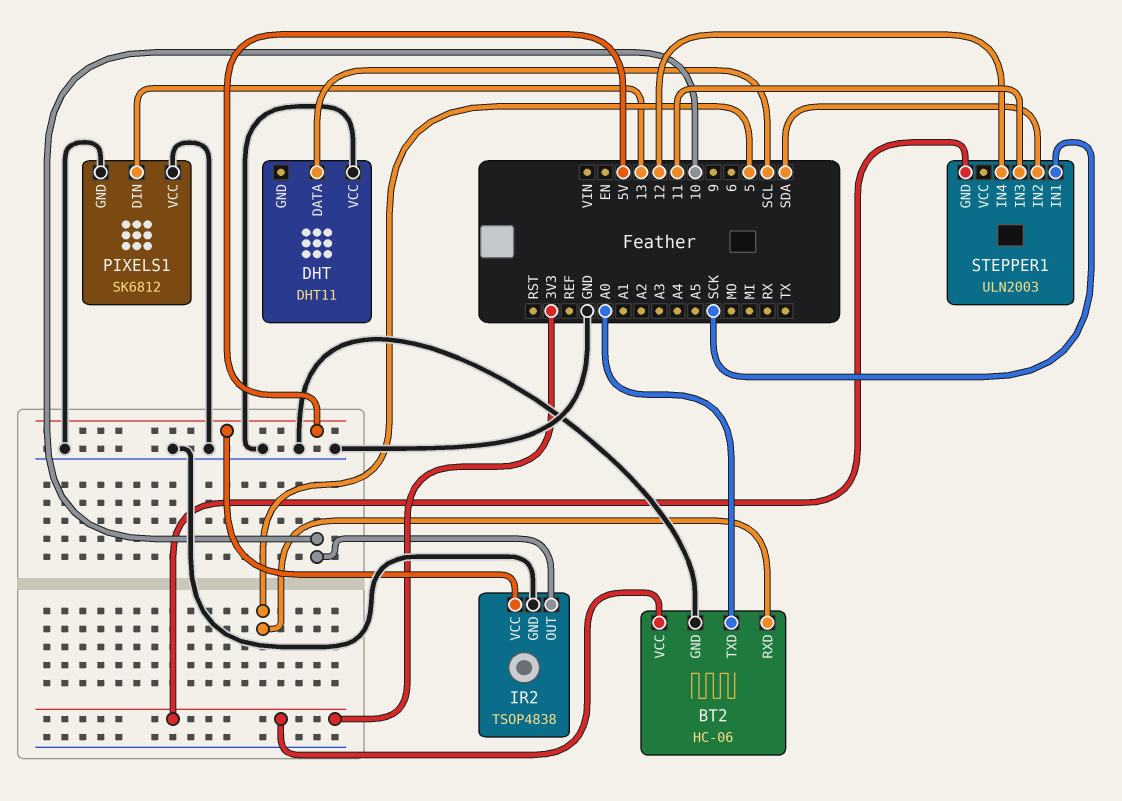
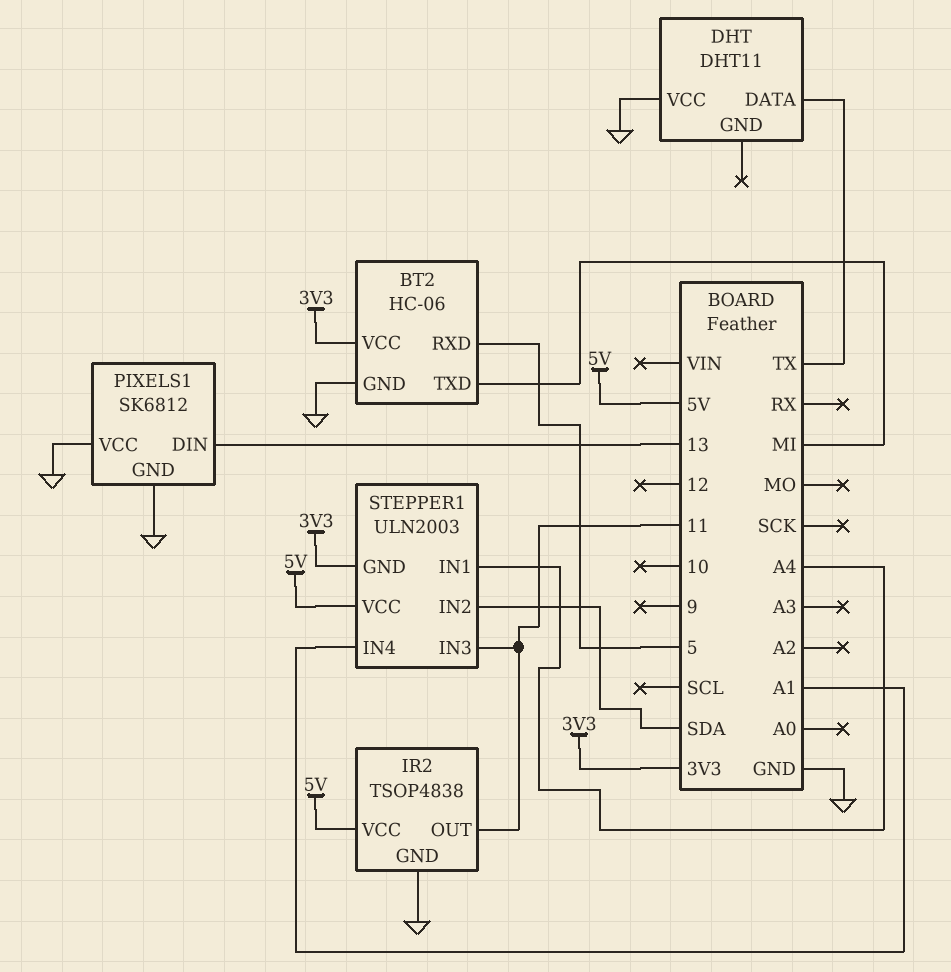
BT2 pin TXD: A0 -> MI
DHT pin DATA: SCL -> TX
IR2 pin OUT: 10 -> 11
STEPPER1 pin IN1: SCK -> A4
STEPPER1 pin IN4: 12 -> A1
STEPPER1 pin VCC: none -> 5V

